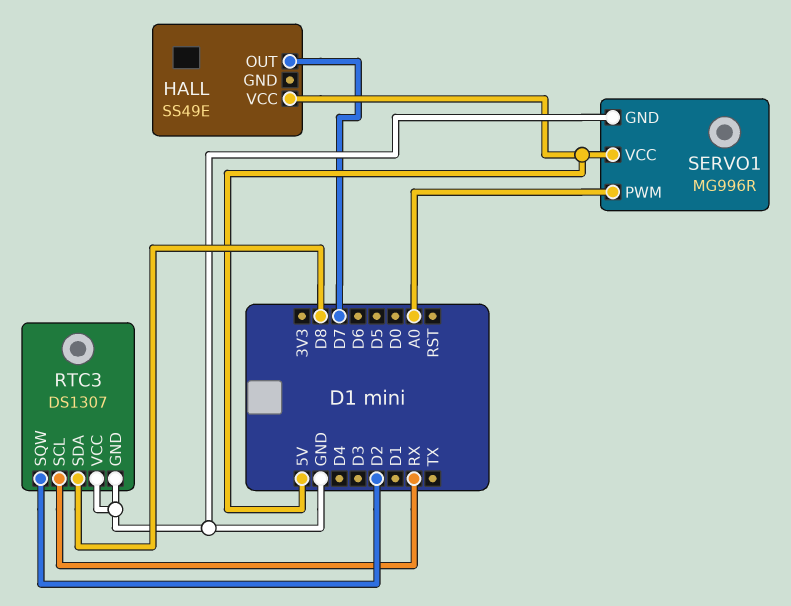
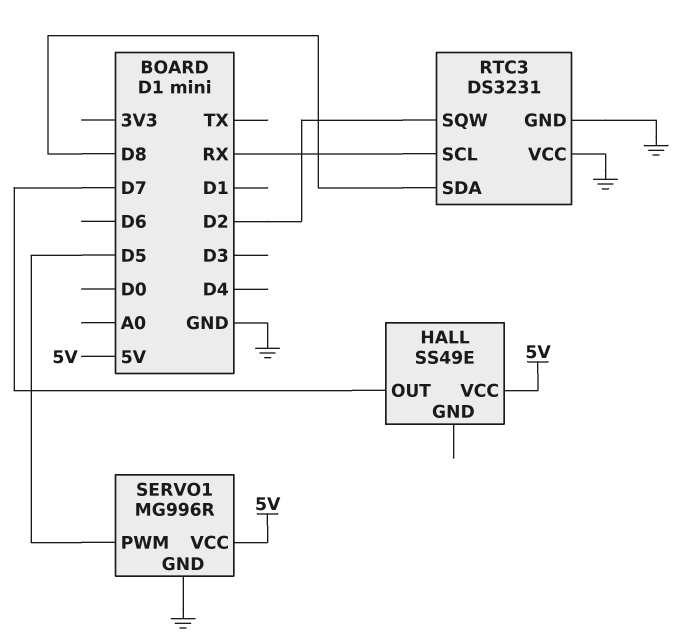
RTC3: DS1307 -> DS3231
SERVO1 pin PWM: A0 -> D5

